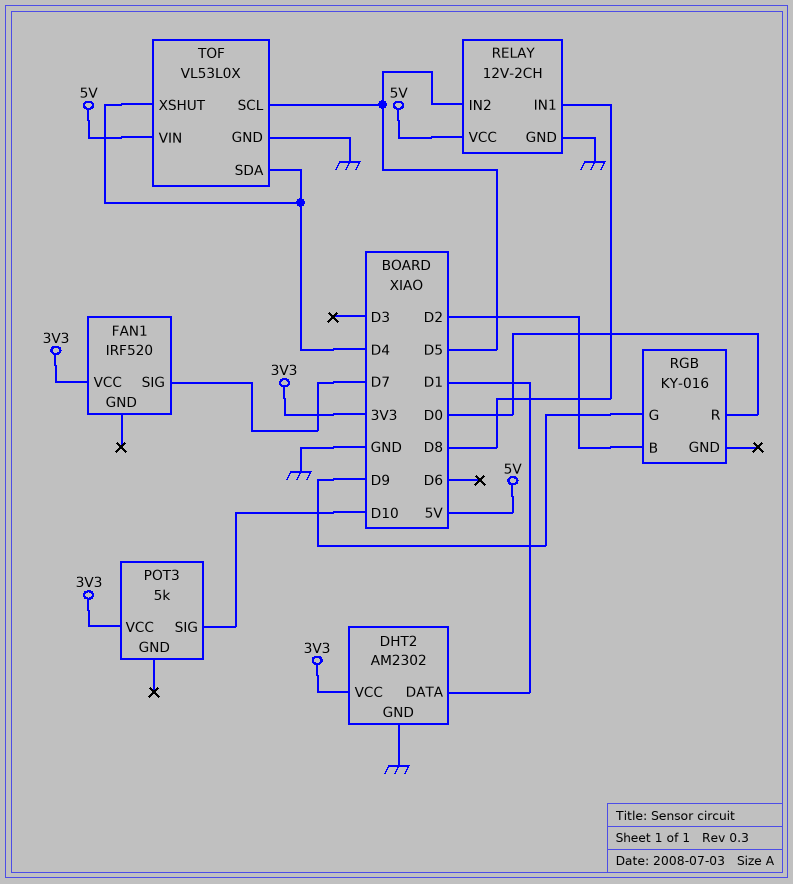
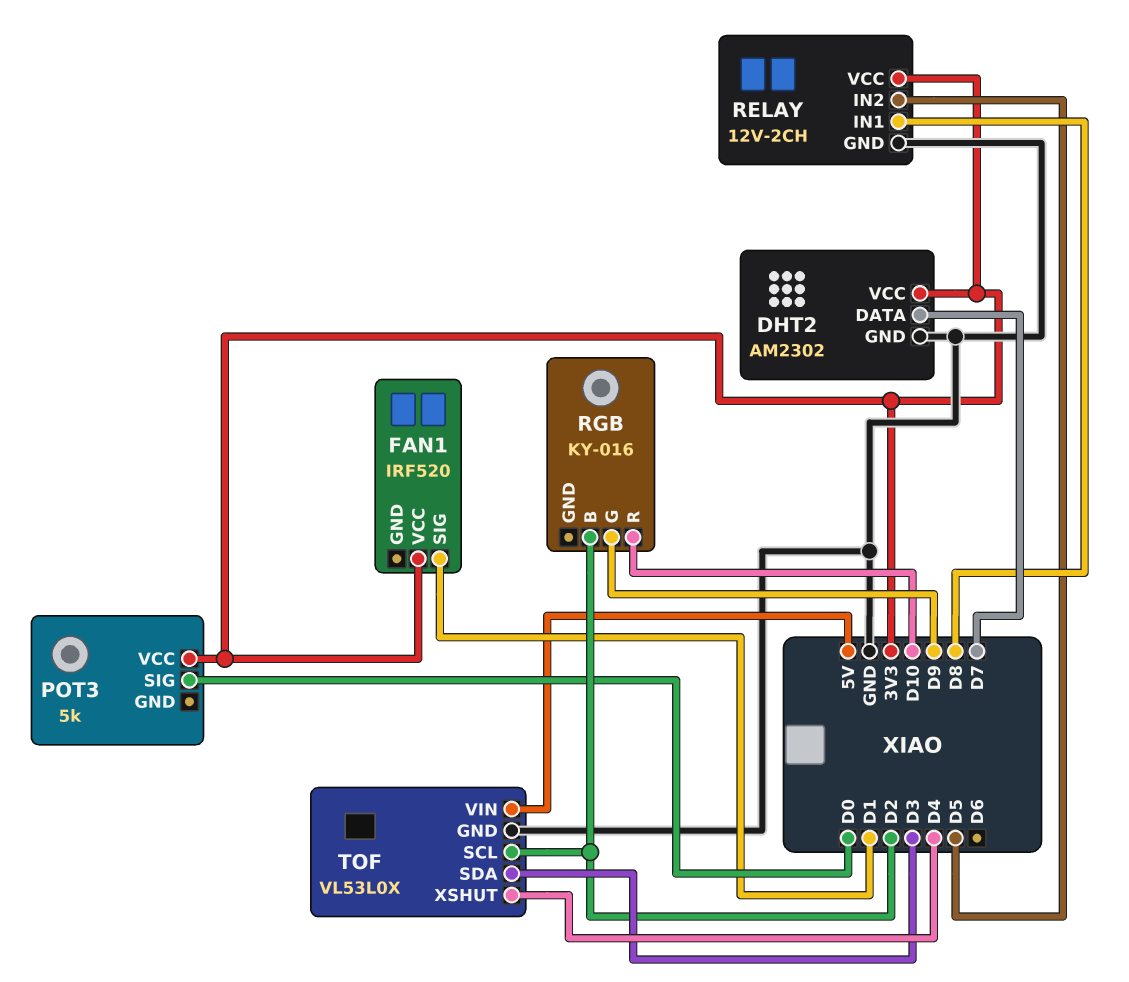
DHT2 pin DATA: D1 -> D7
FAN1 pin SIG: D7 -> D1
POT3 pin SIG: D10 -> D0
RELAY pin VCC: 5V -> 3V3
RGB pin R: D0 -> D10
TOF pin SCL: D5 -> D2
TOF pin SDA: D4 -> D3

